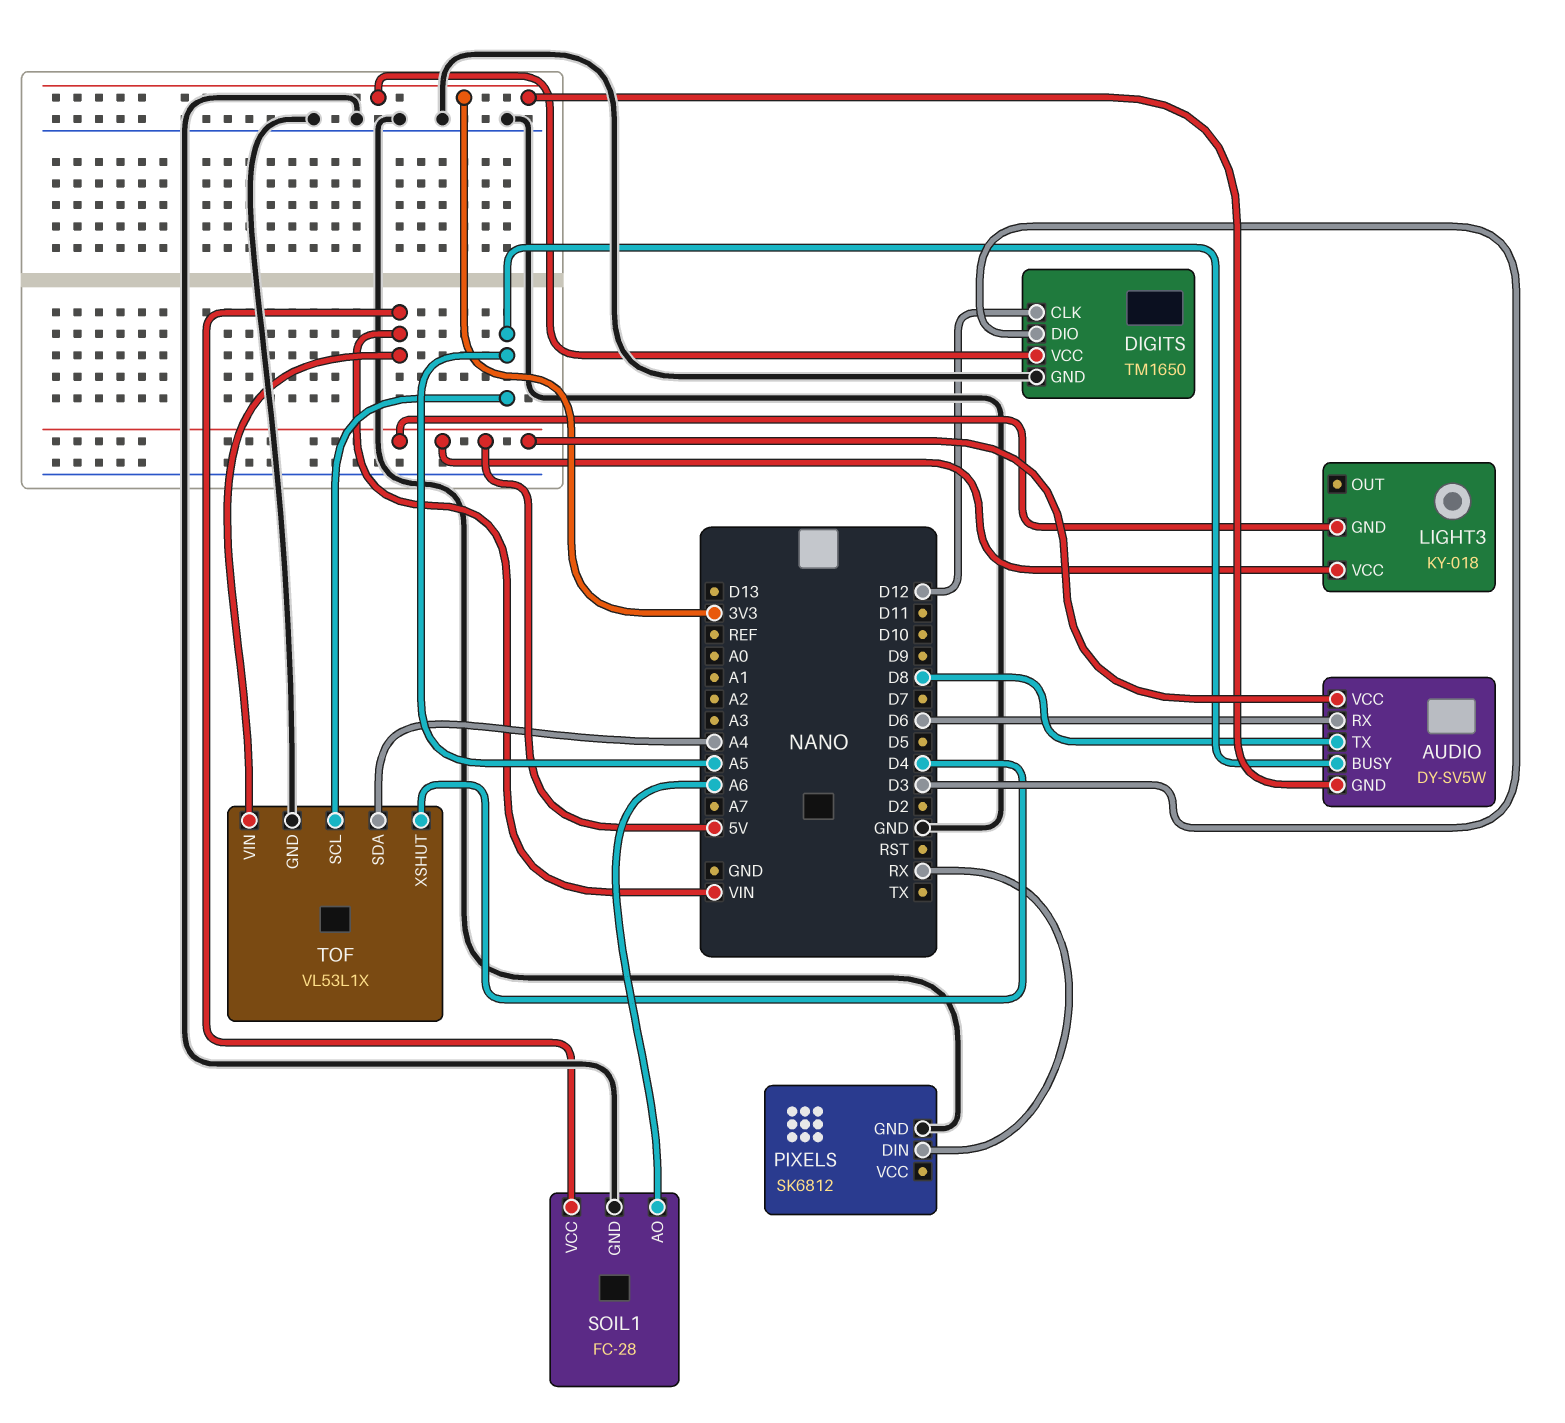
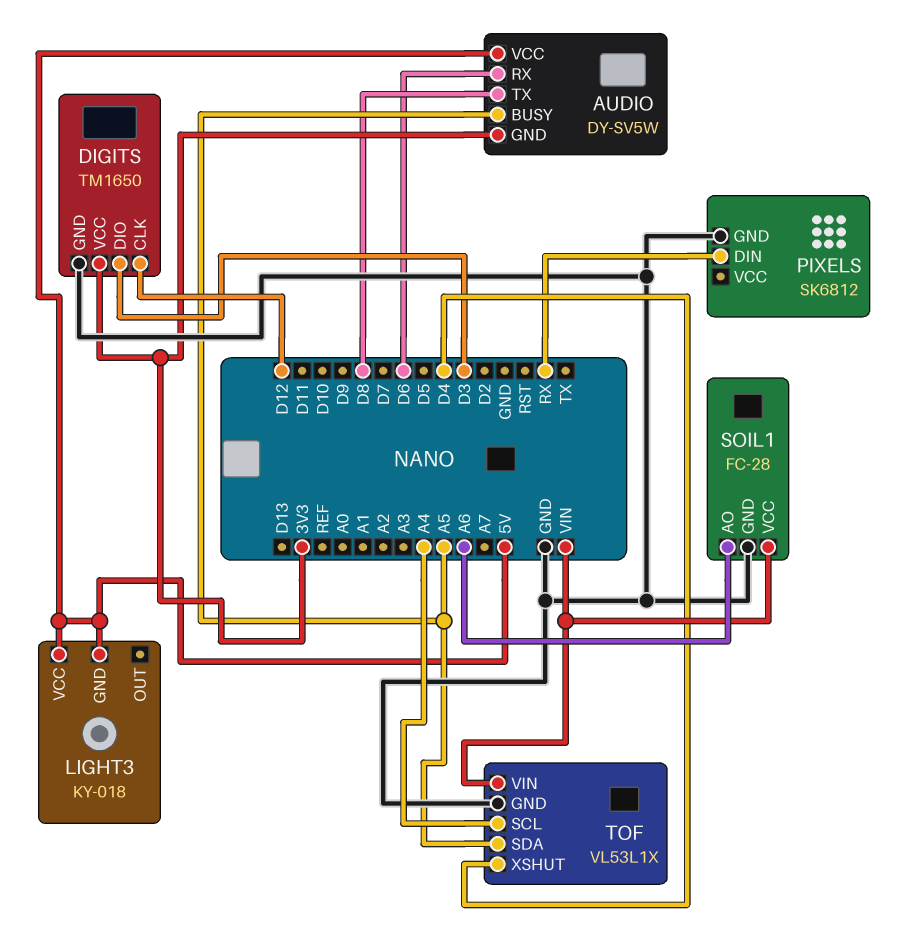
TOF pin SCL: A5 -> A4
TOF pin SDA: A4 -> A5

